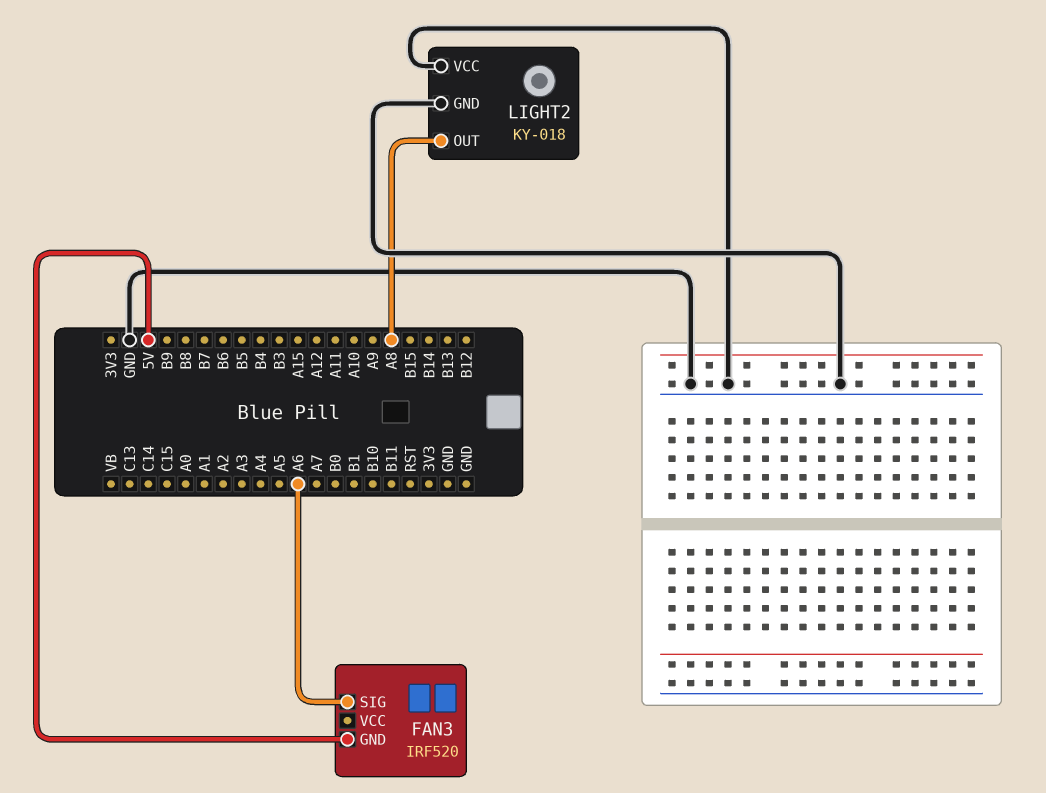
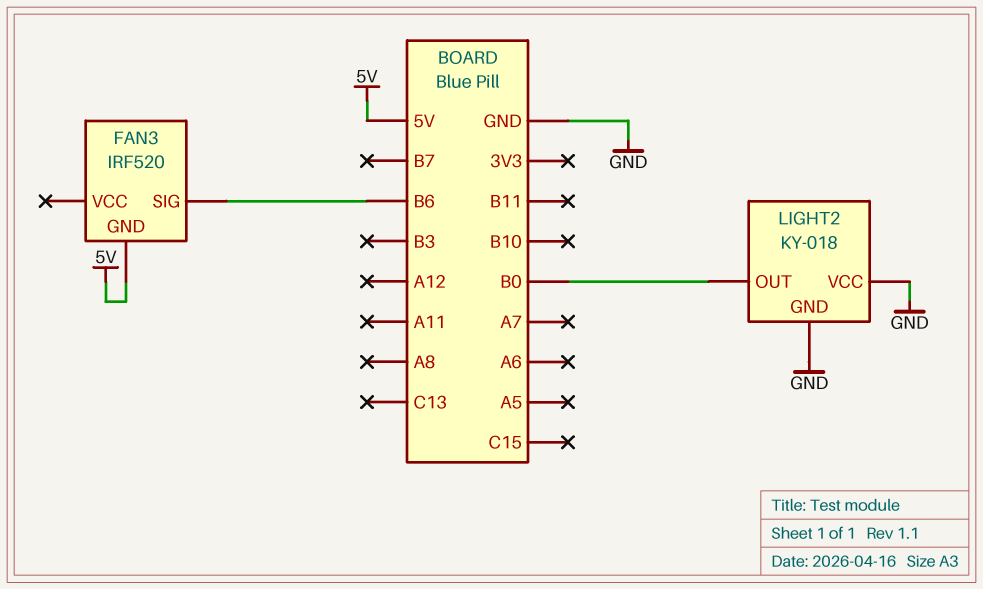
FAN3 pin SIG: A6 -> B6
LIGHT2 pin OUT: A8 -> B0

